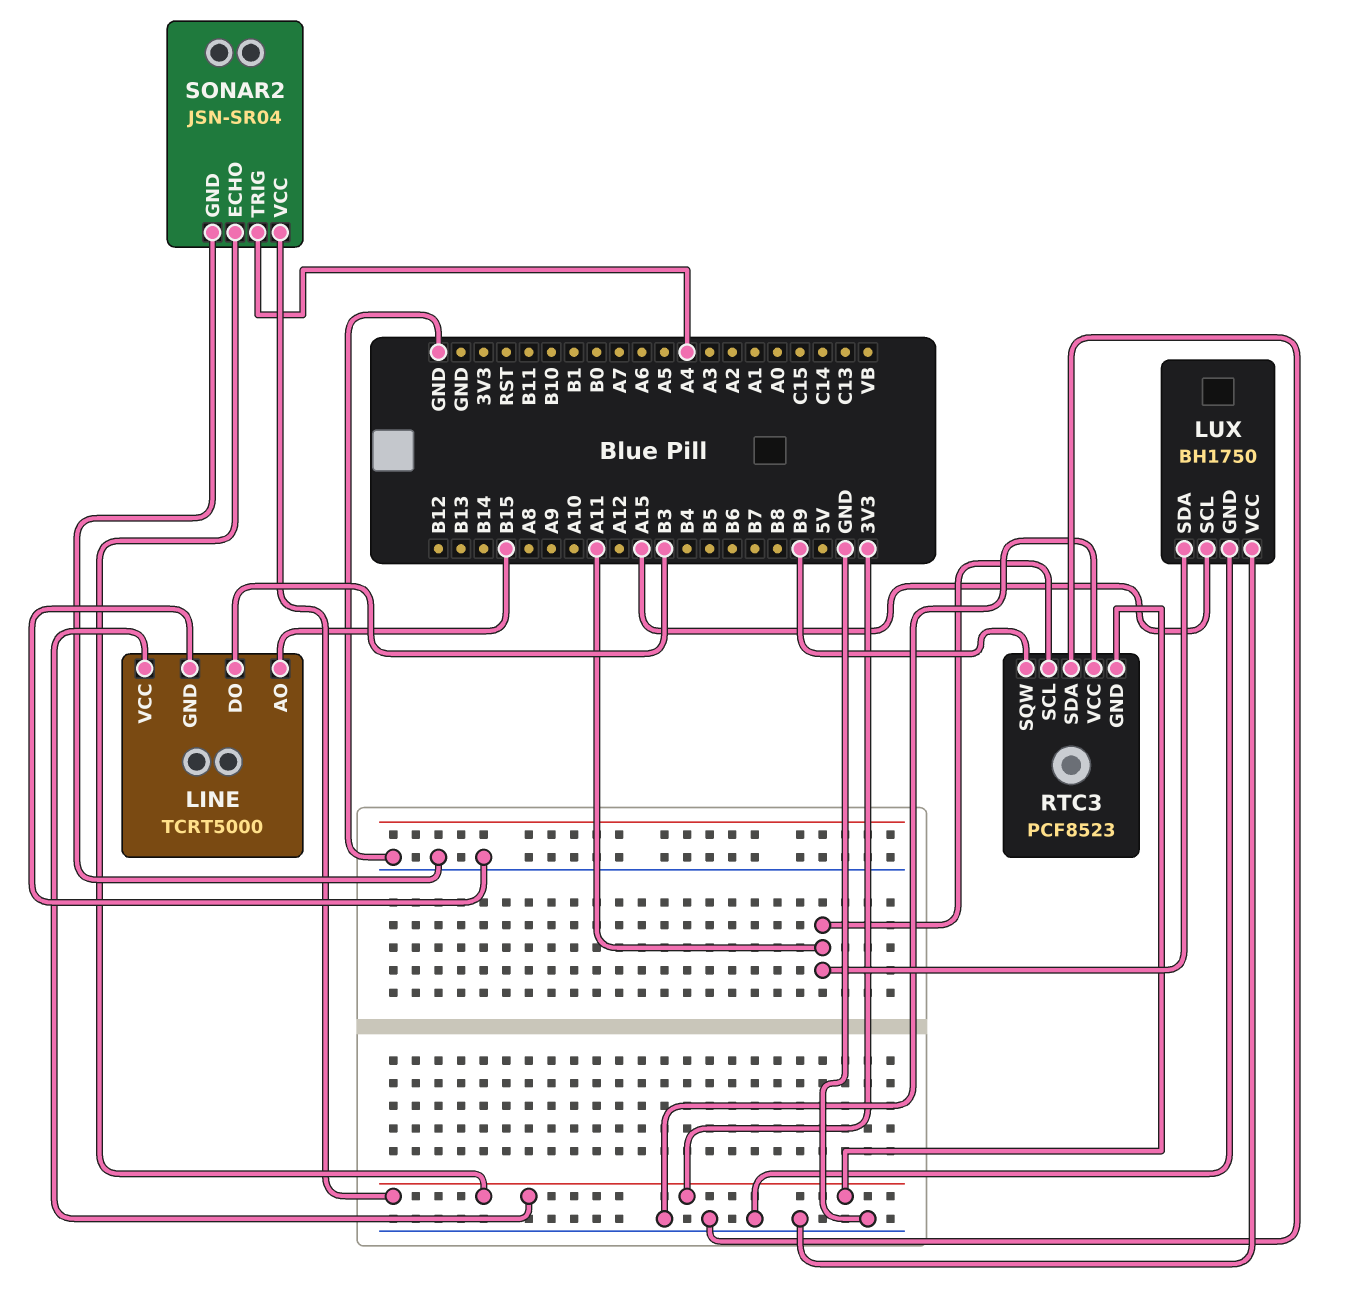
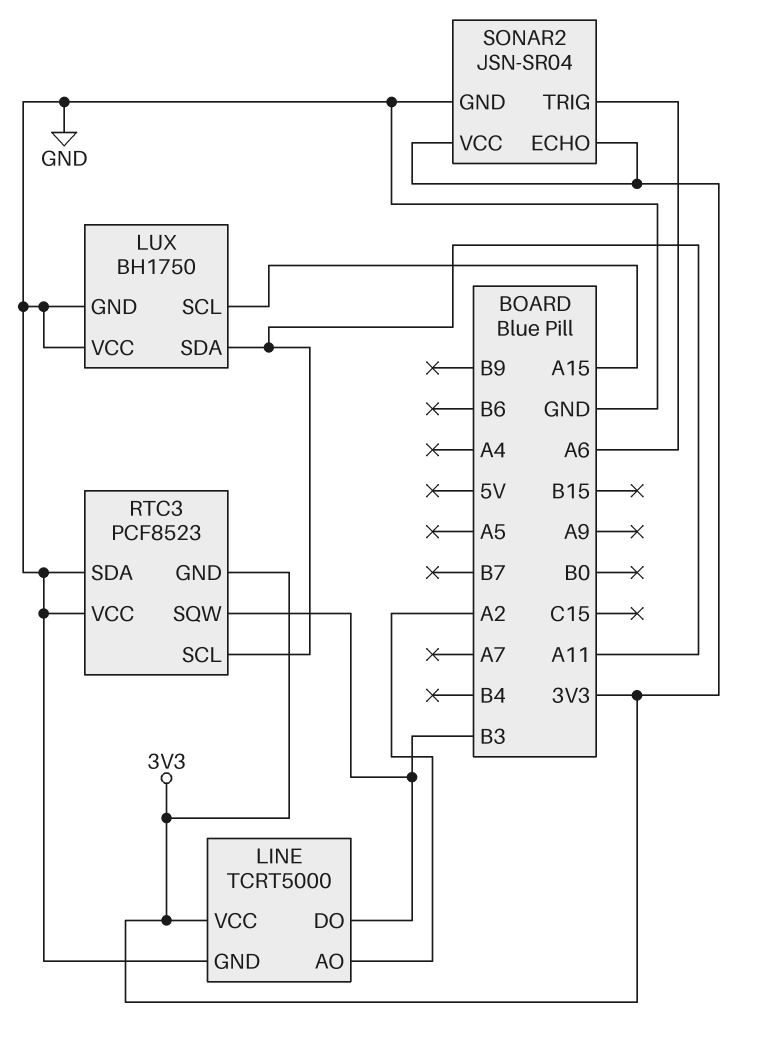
LINE pin AO: B15 -> A2
RTC3 pin SQW: B9 -> B3
SONAR2 pin TRIG: A4 -> A6

